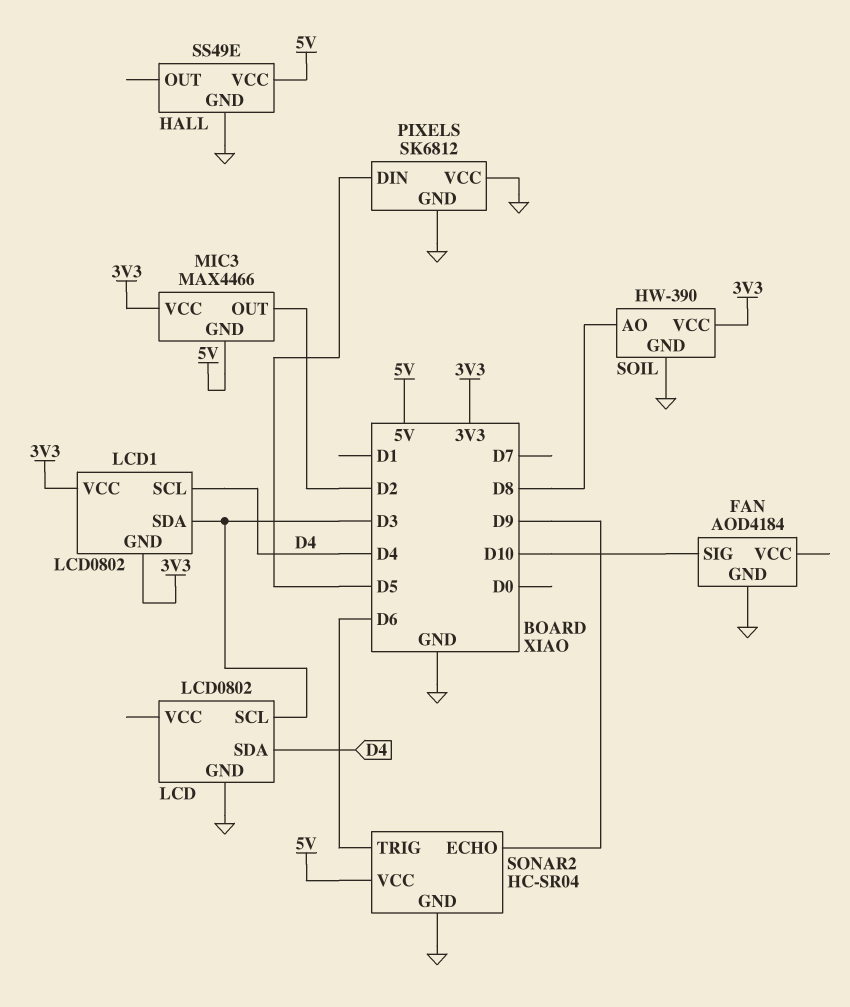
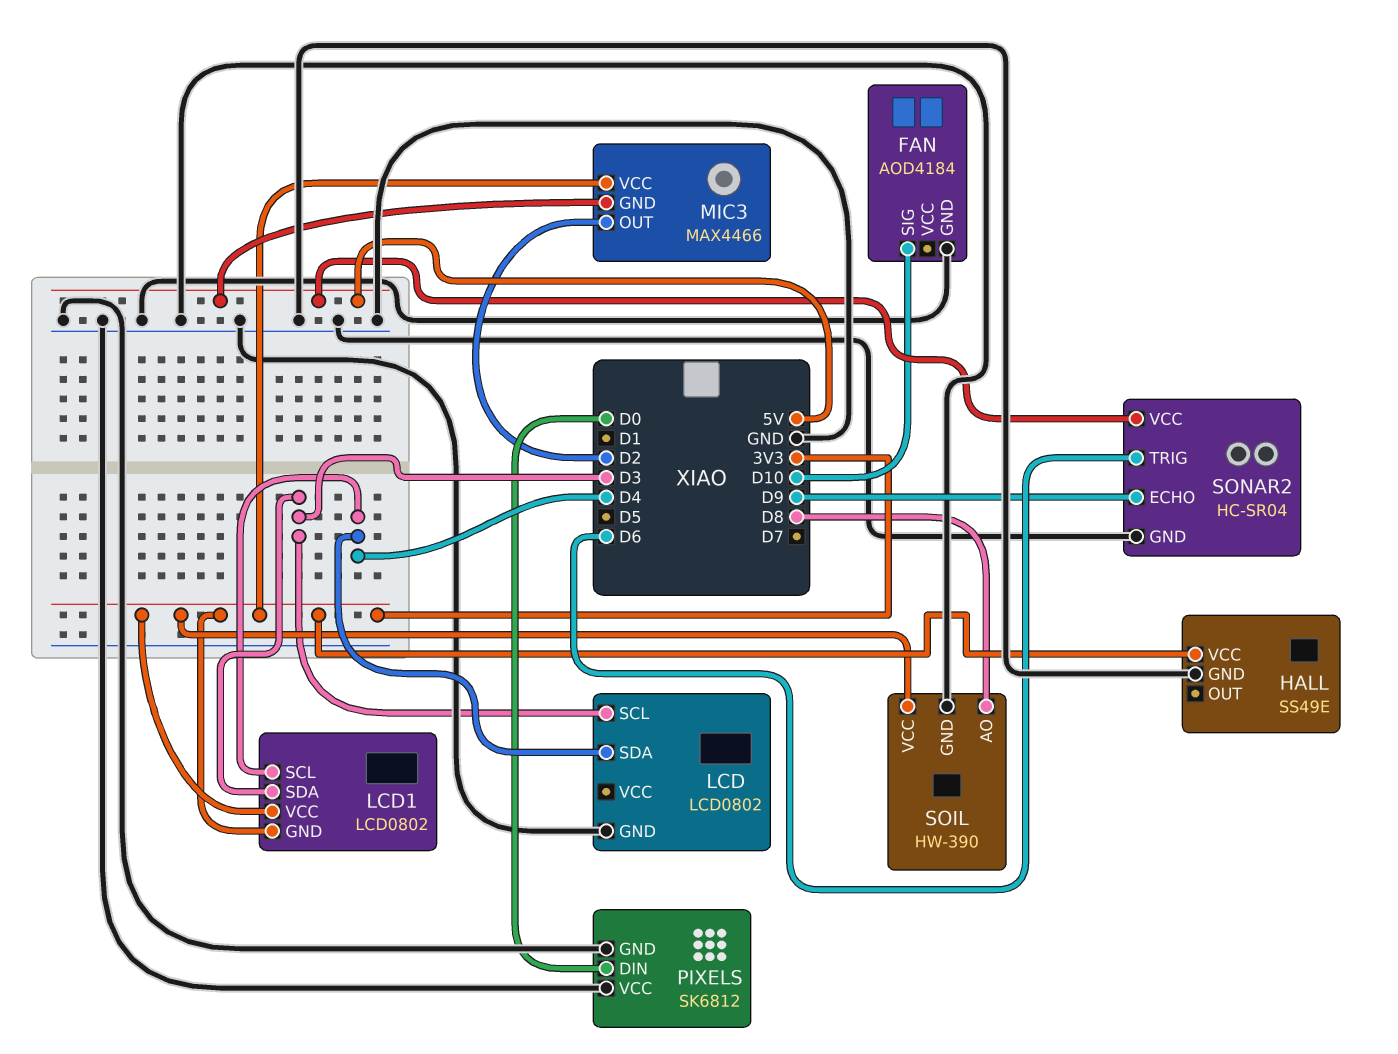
HALL pin VCC: 5V -> 3V3
PIXELS pin DIN: D5 -> D0

